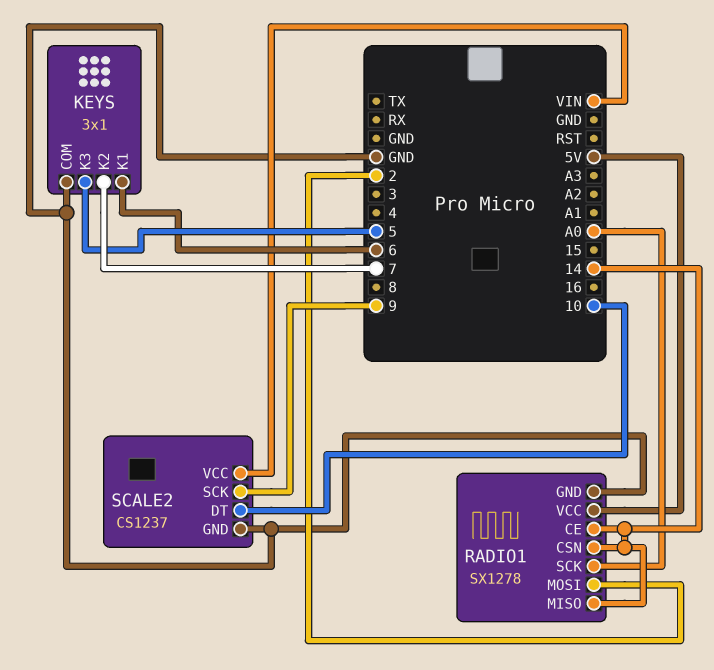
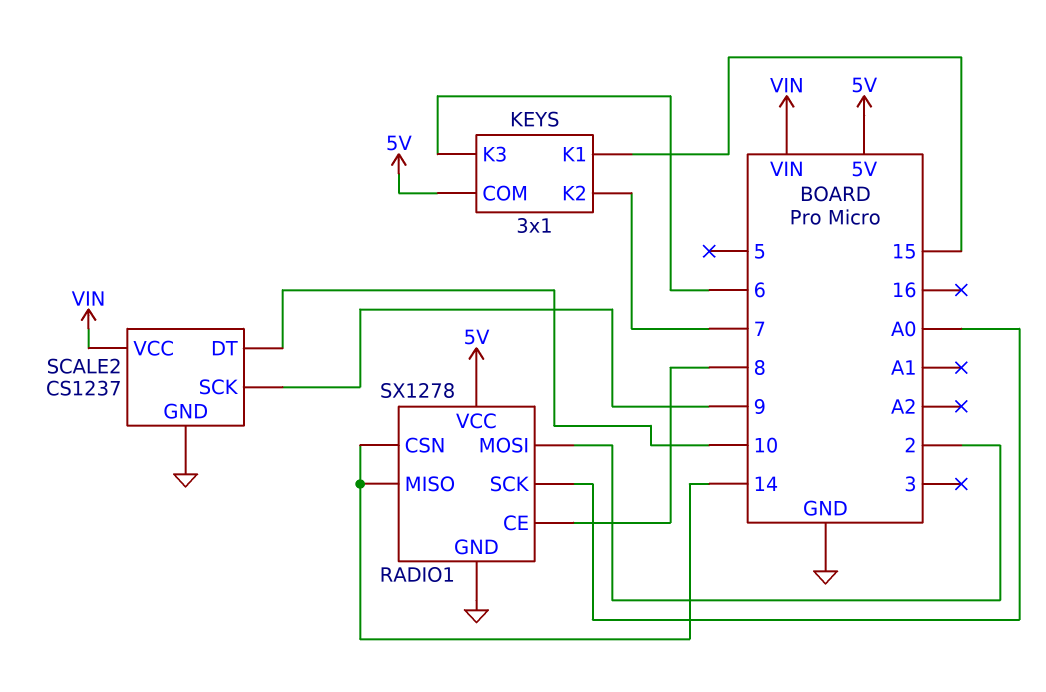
KEYS pin COM: GND -> 5V
KEYS pin K1: 6 -> 15
KEYS pin K3: 5 -> 6
RADIO1 pin CE: 14 -> 8

